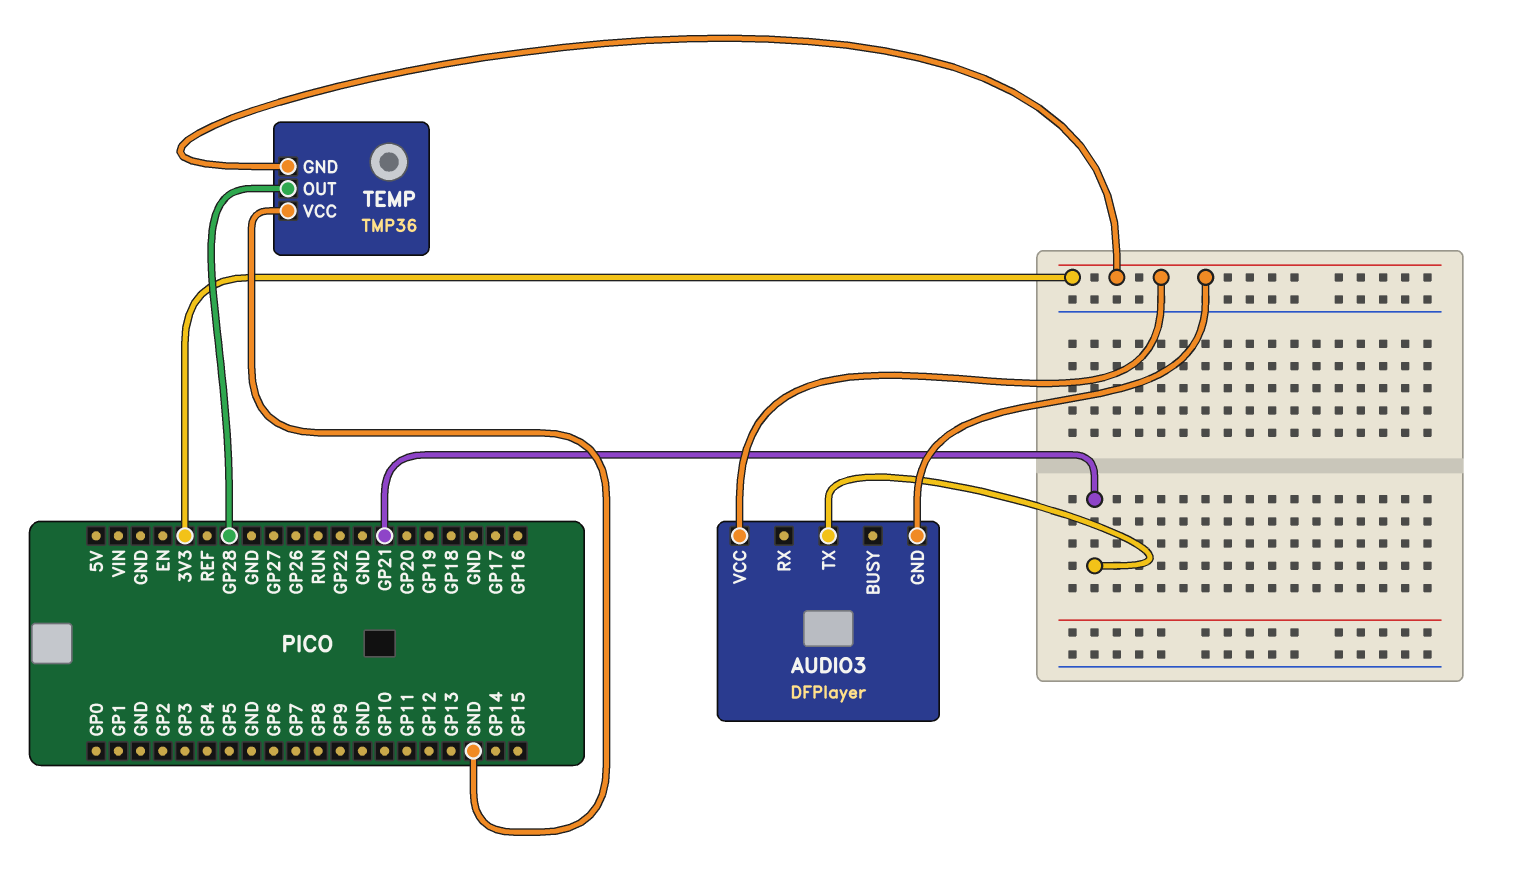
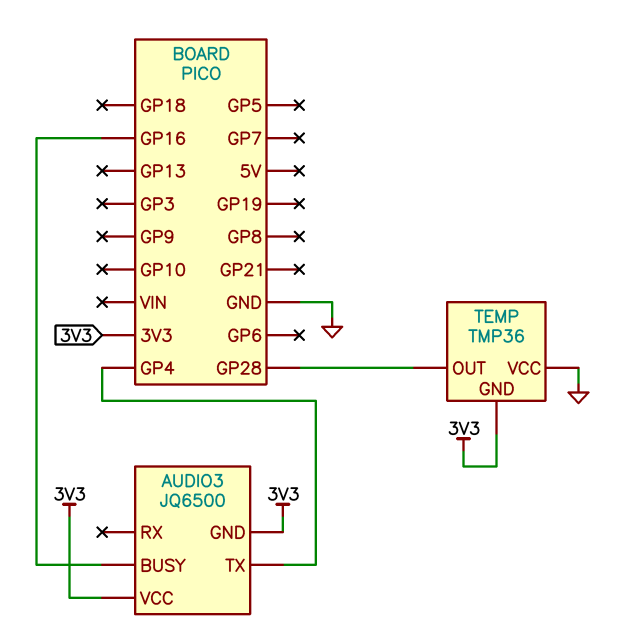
AUDIO3: DFPlayer -> JQ6500
AUDIO3 pin BUSY: none -> GP16
AUDIO3 pin TX: GP21 -> GP4

